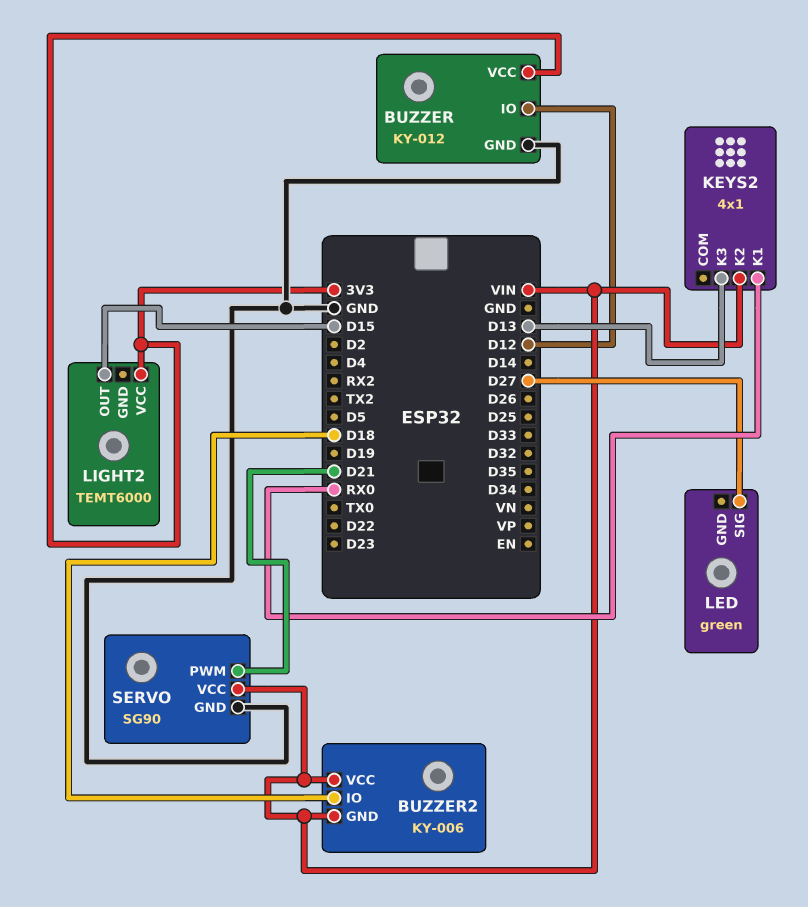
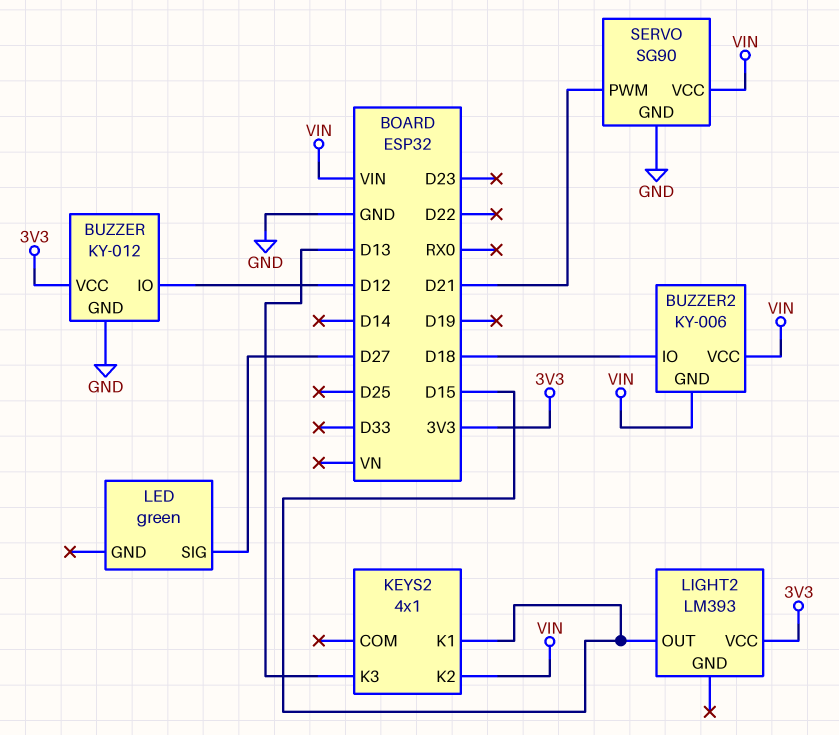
KEYS2 pin K1: RX0 -> D15
LIGHT2: TEMT6000 -> LM393

